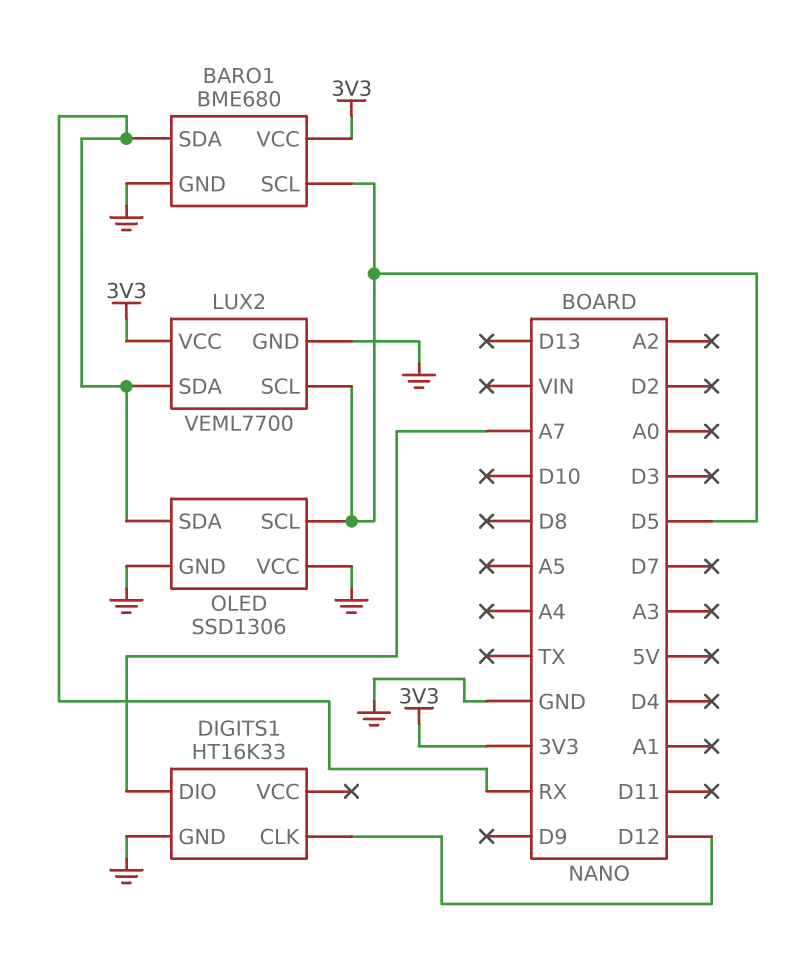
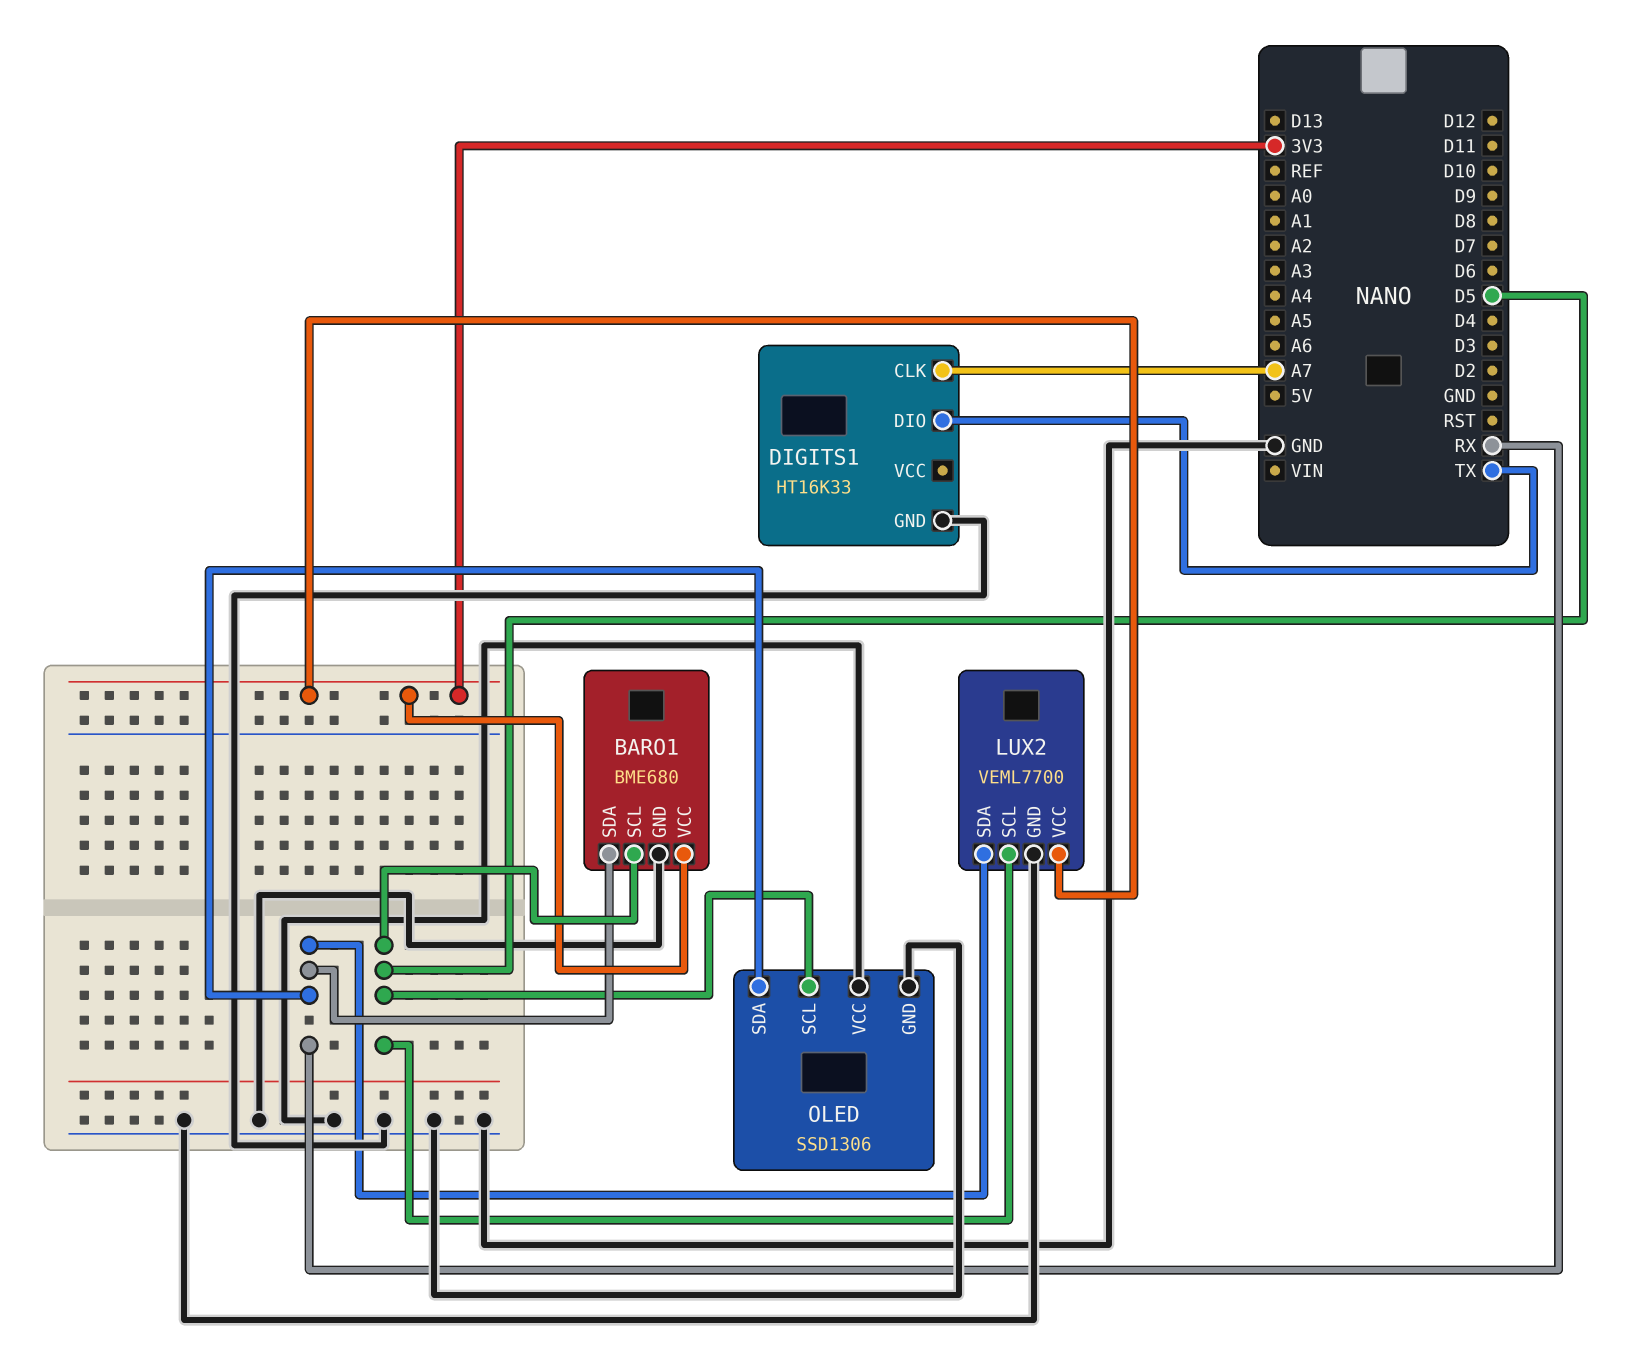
DIGITS1 pin CLK: D12 -> A7
DIGITS1 pin DIO: A7 -> TX

